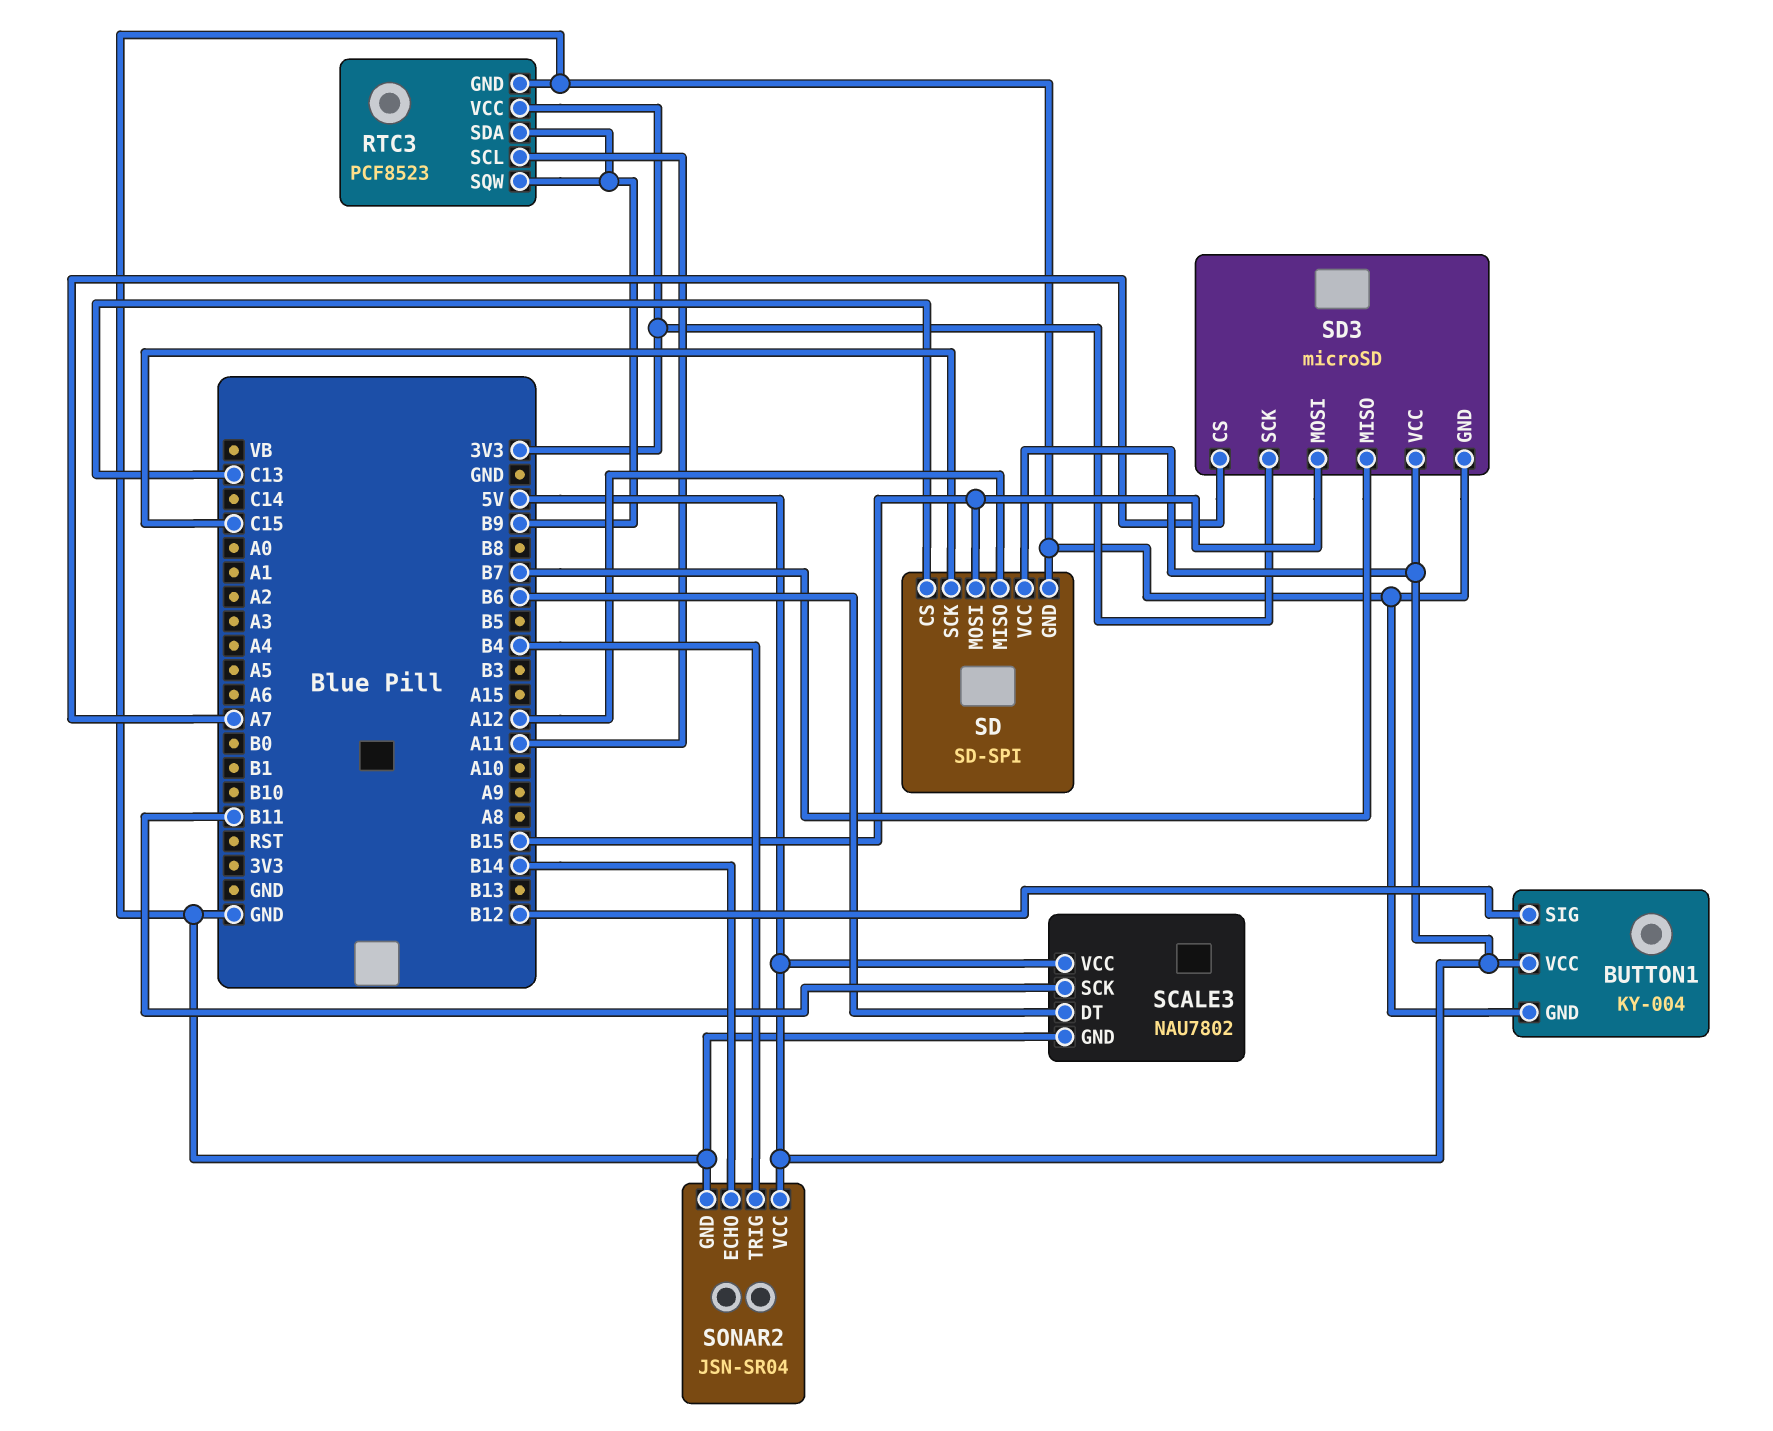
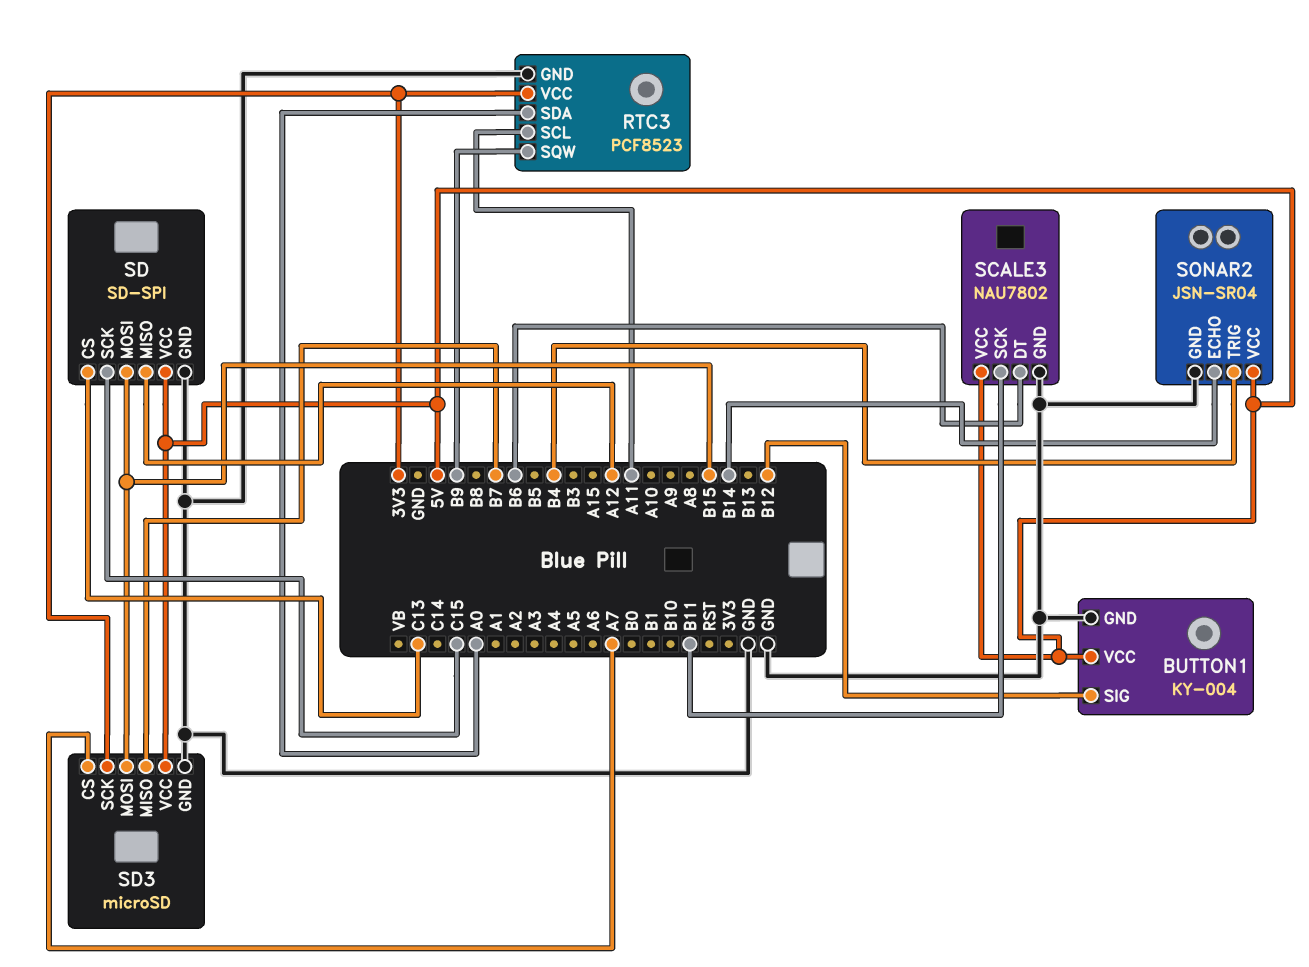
RTC3 pin SDA: B9 -> A0

